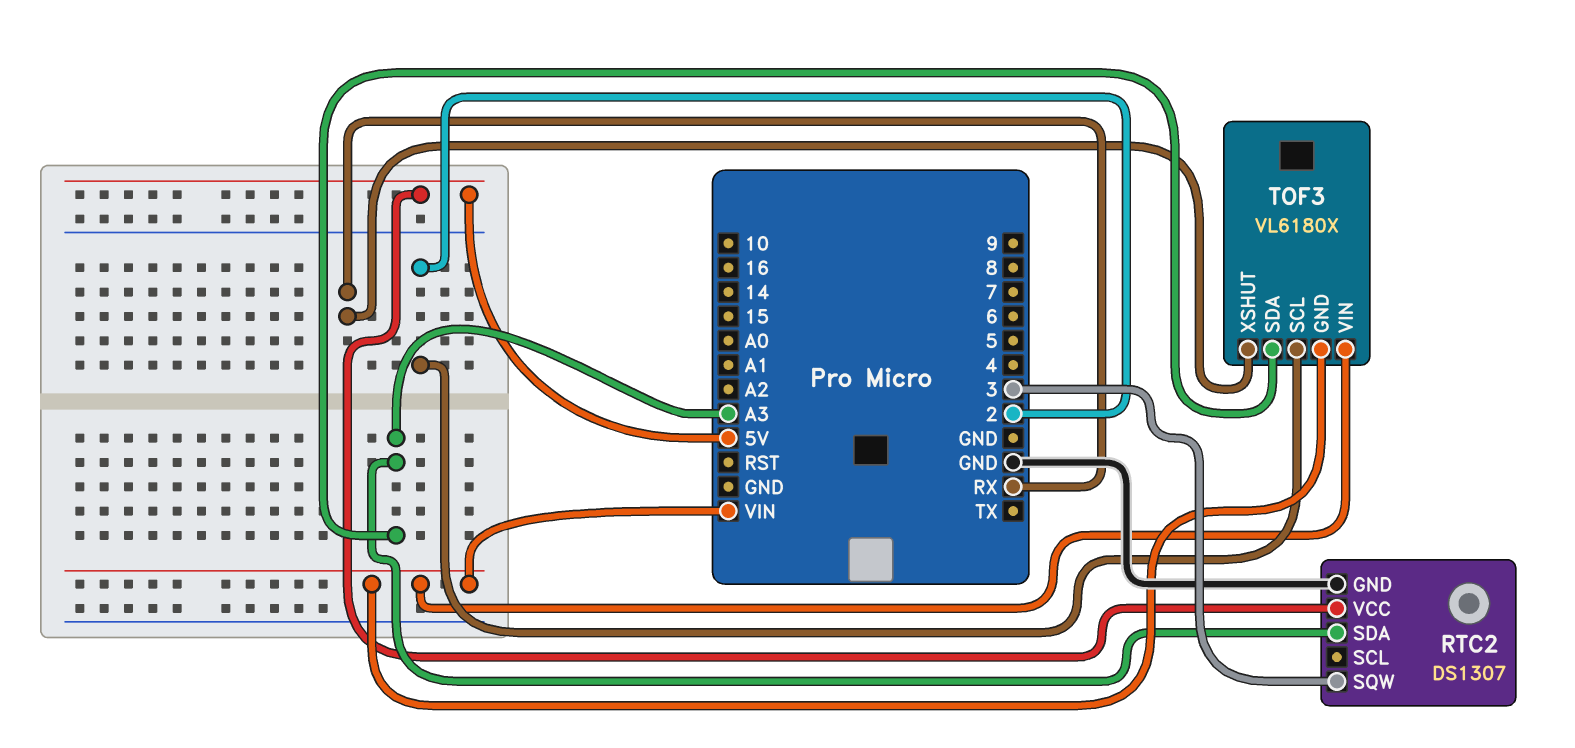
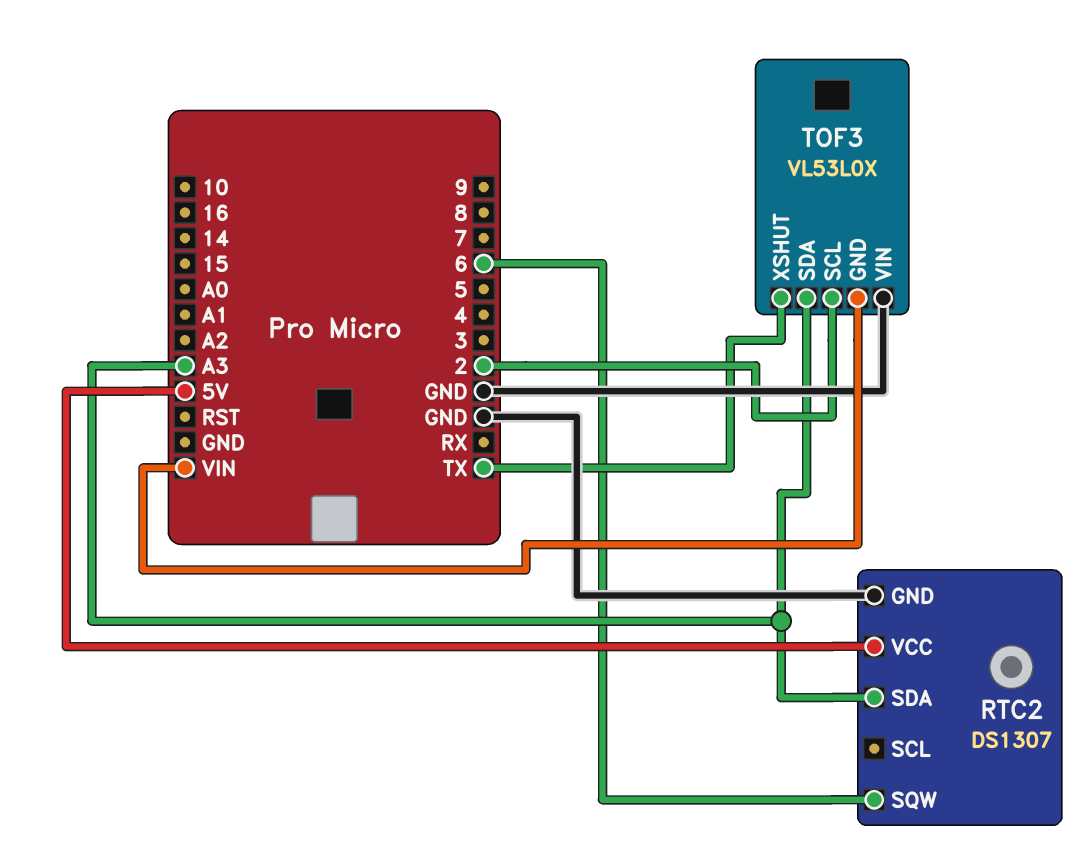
RTC2 pin SQW: 3 -> 6
TOF3: VL6180X -> VL53L0X
TOF3 pin VIN: VIN -> GND
TOF3 pin XSHUT: RX -> TX

